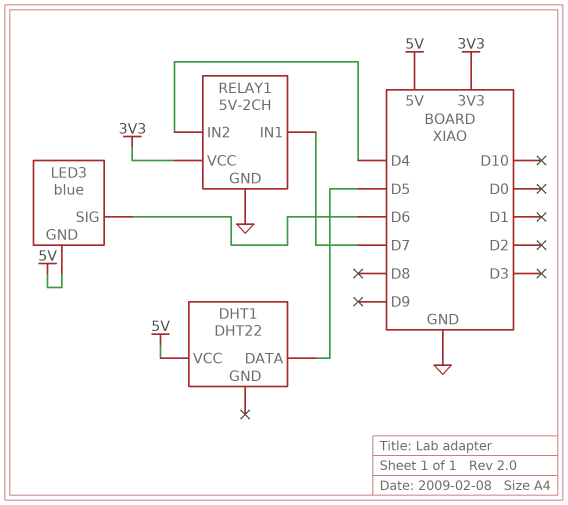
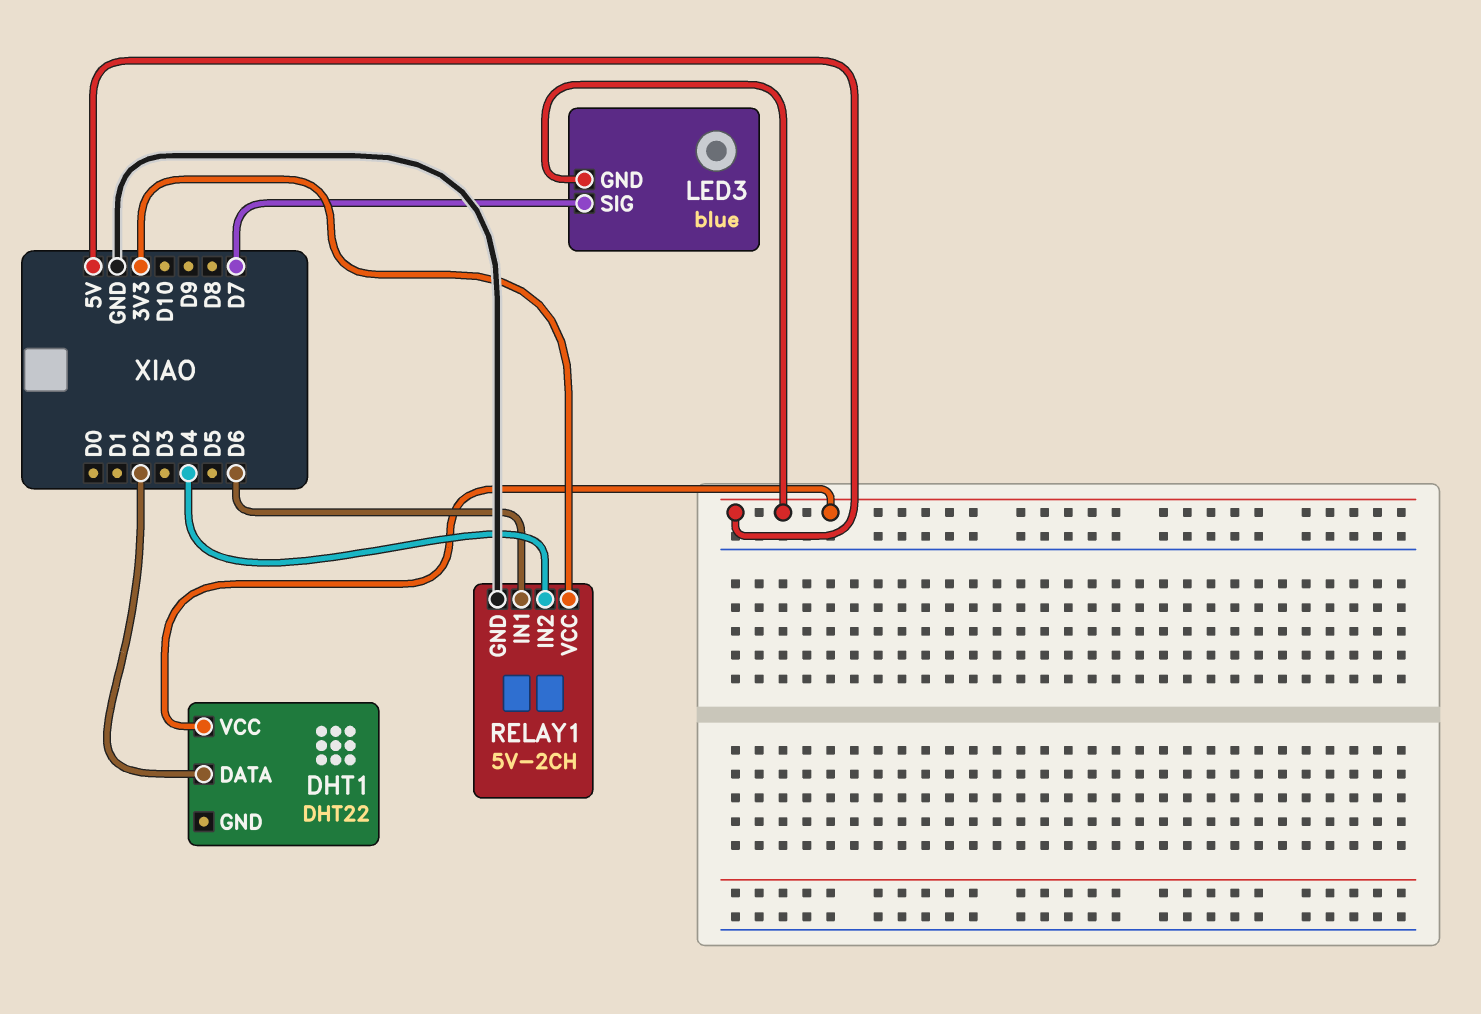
DHT1 pin DATA: D5 -> D2
LED3 pin SIG: D6 -> D7
RELAY1 pin IN1: D7 -> D6

